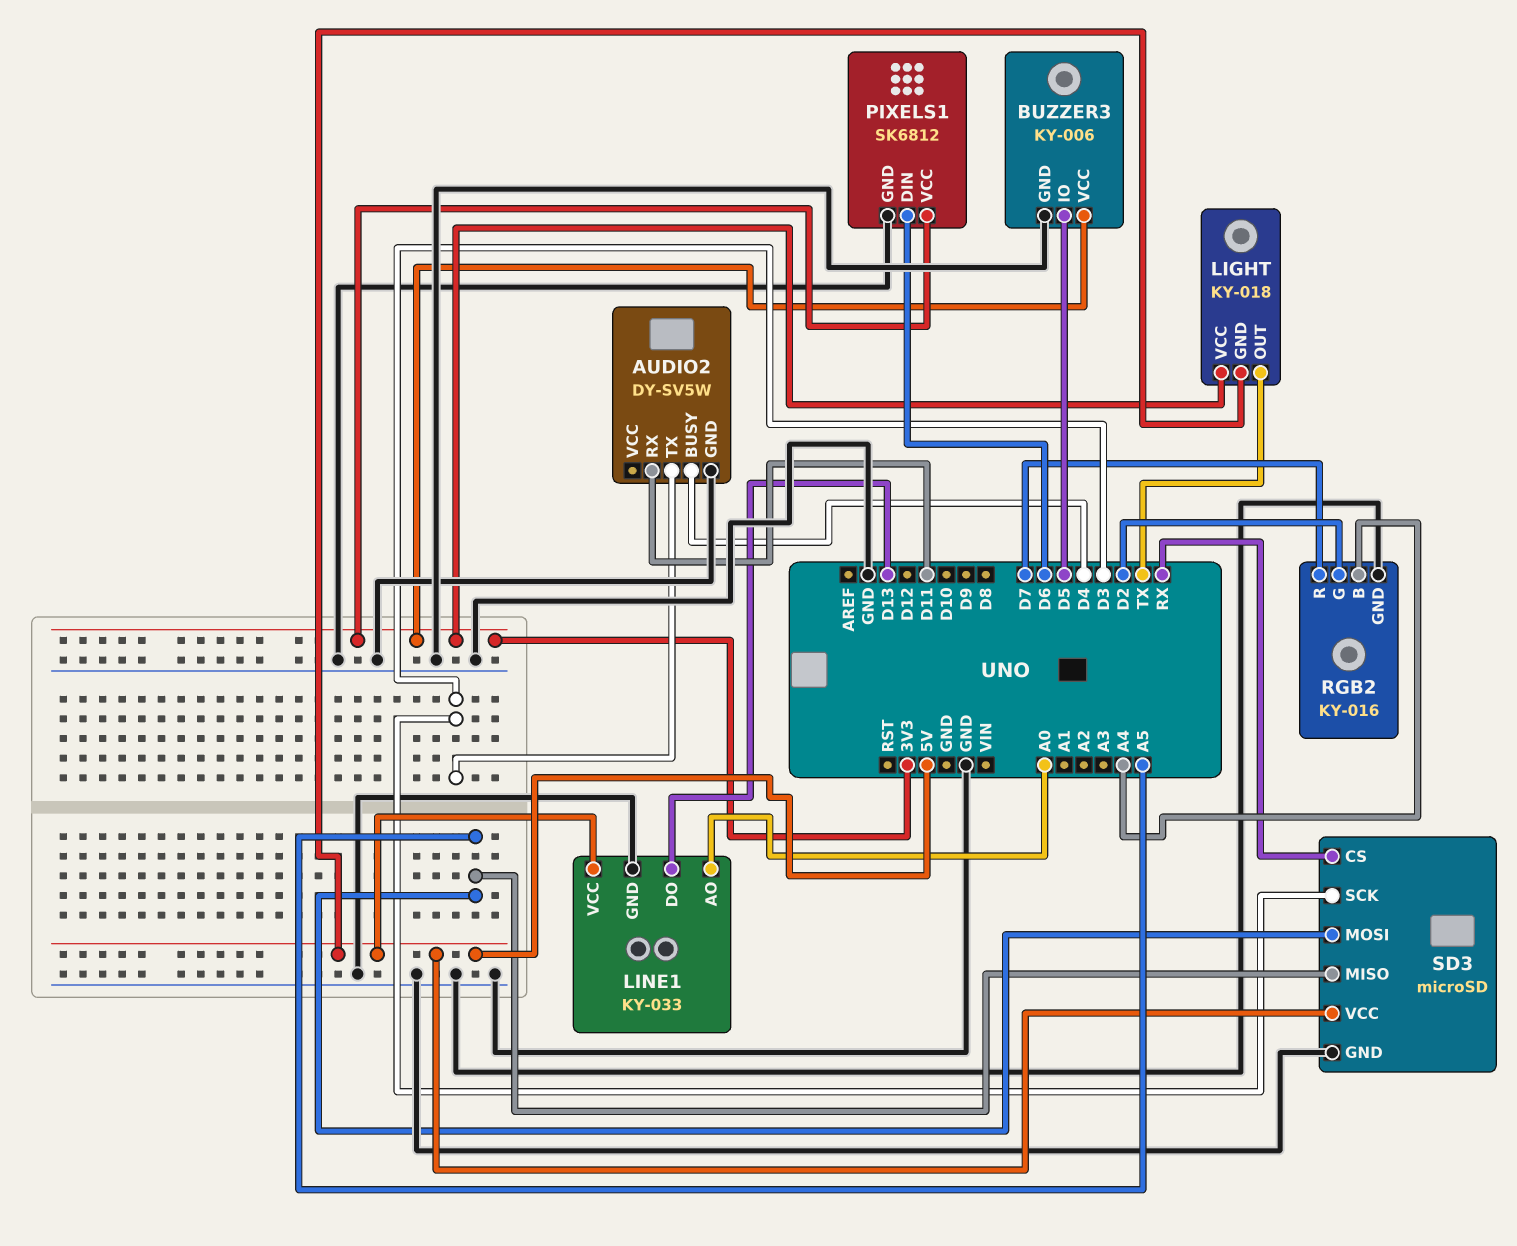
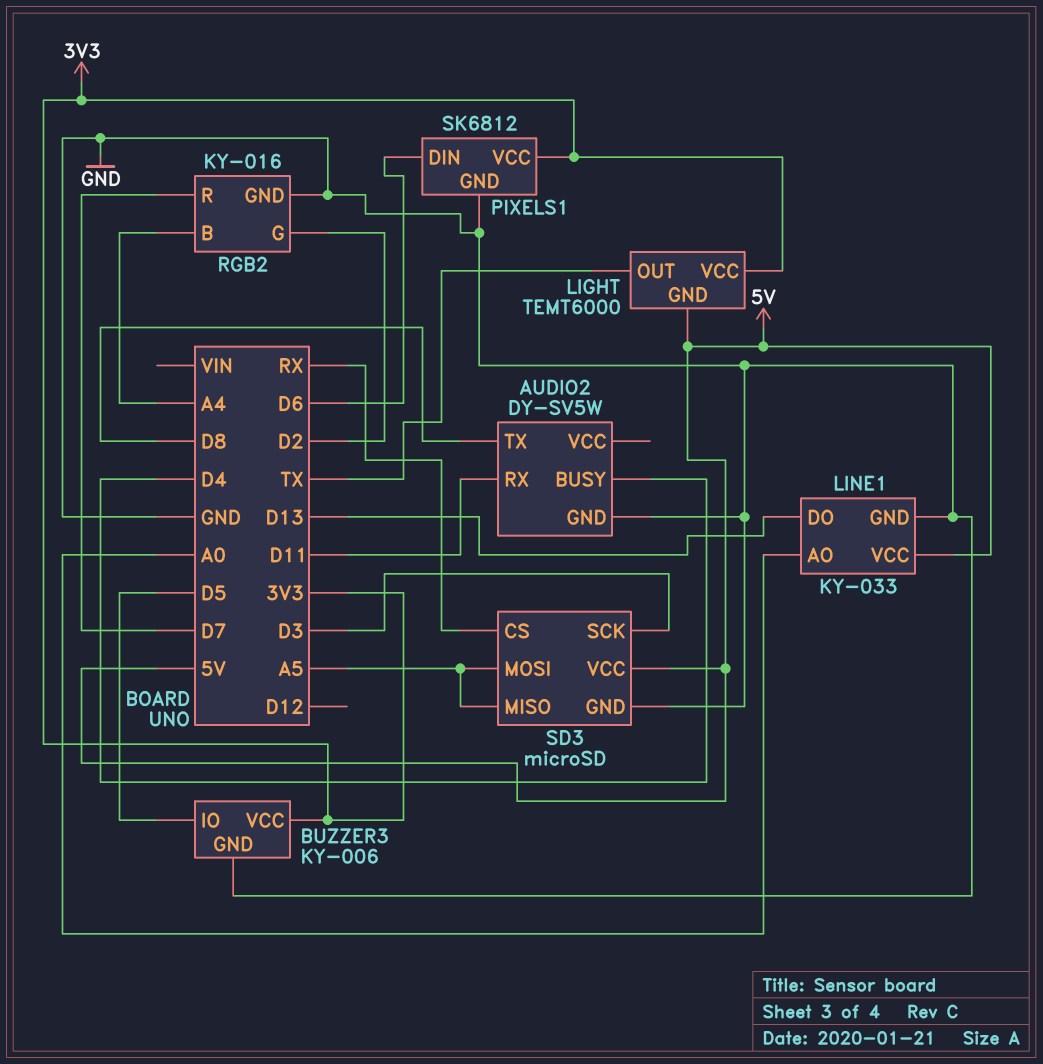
AUDIO2 pin TX: D3 -> D8
LIGHT: KY-018 -> TEMT6000

